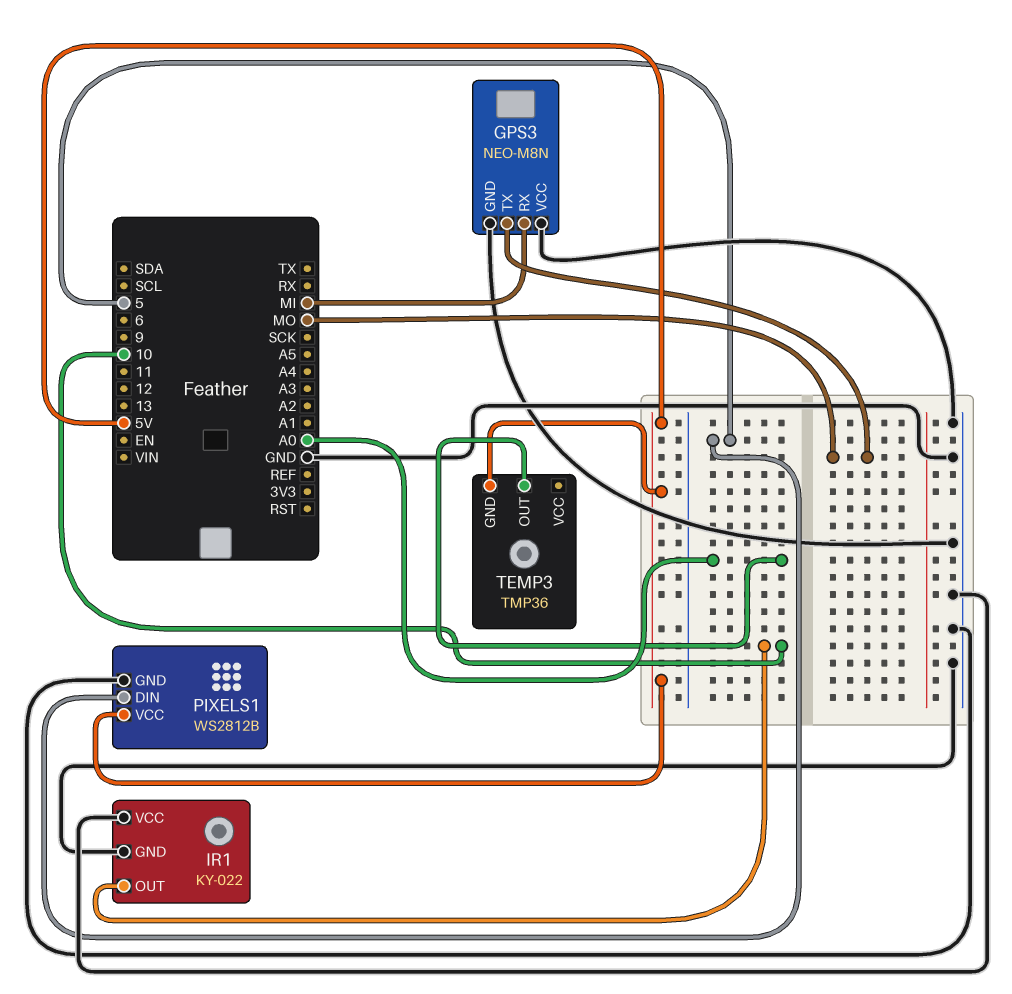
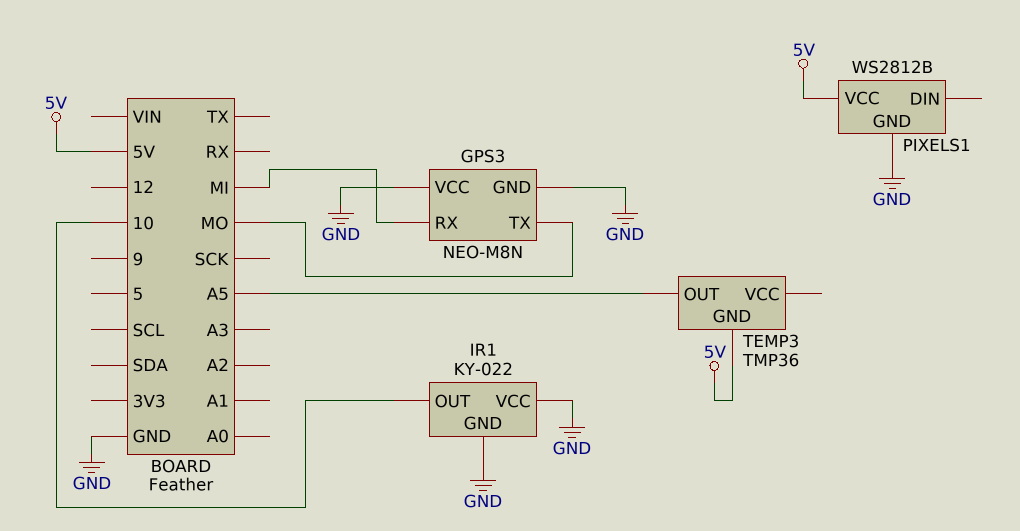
PIXELS1 pin DIN: 5 -> none
TEMP3 pin OUT: A0 -> A5

